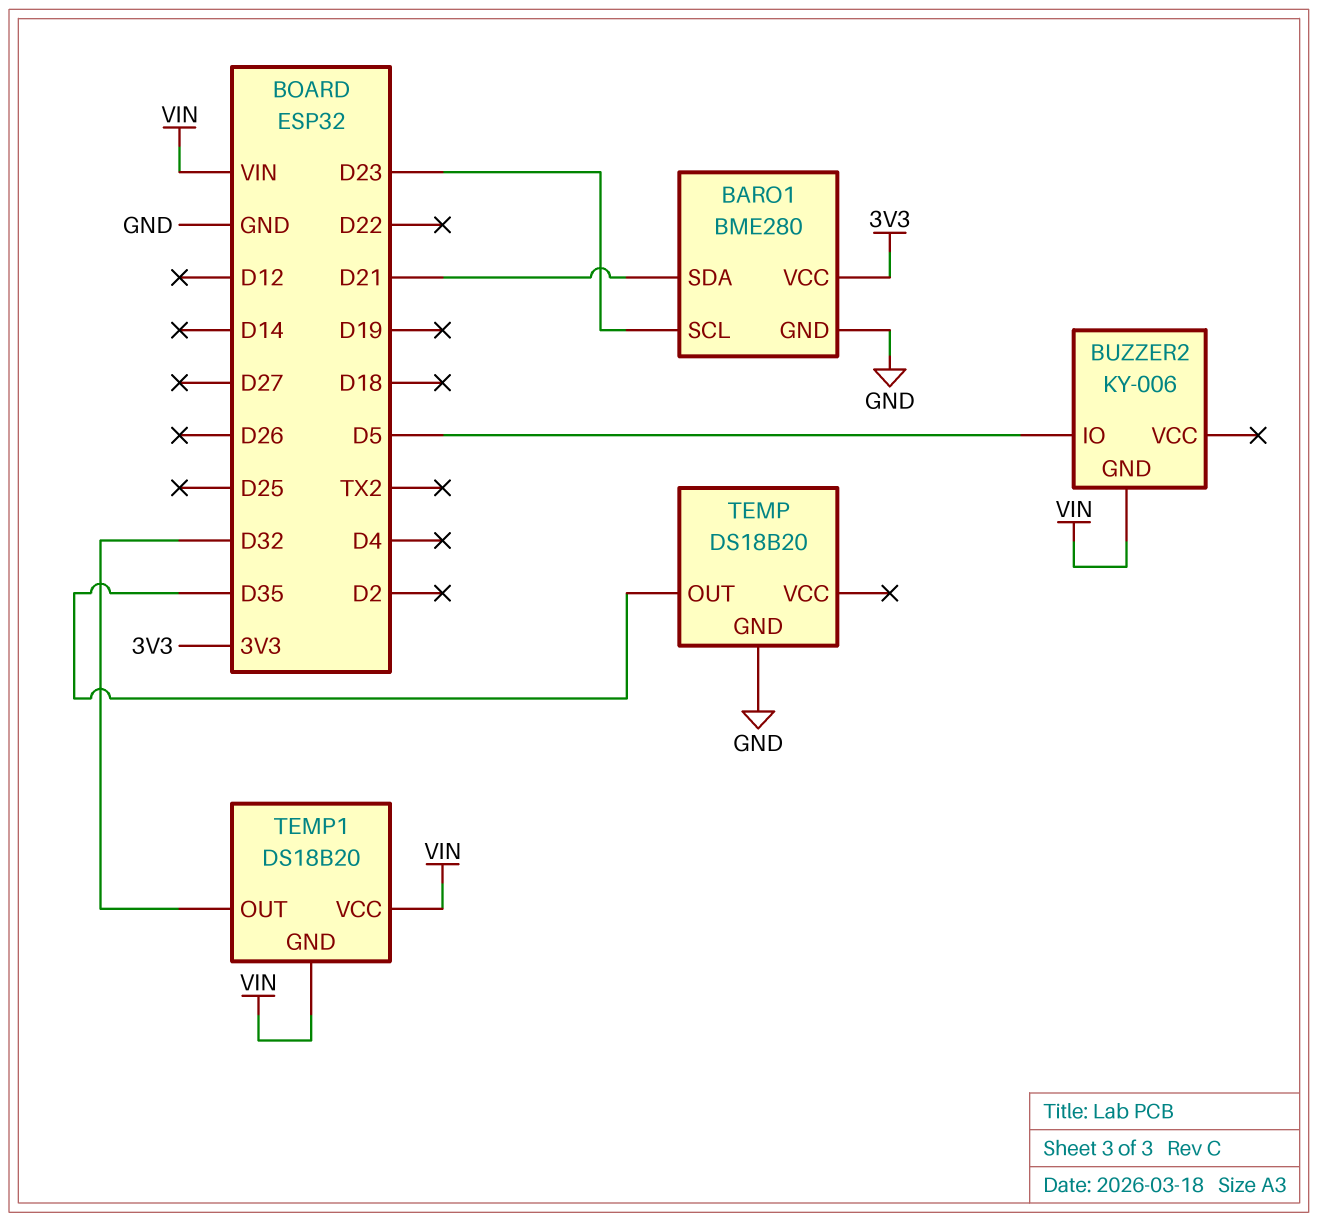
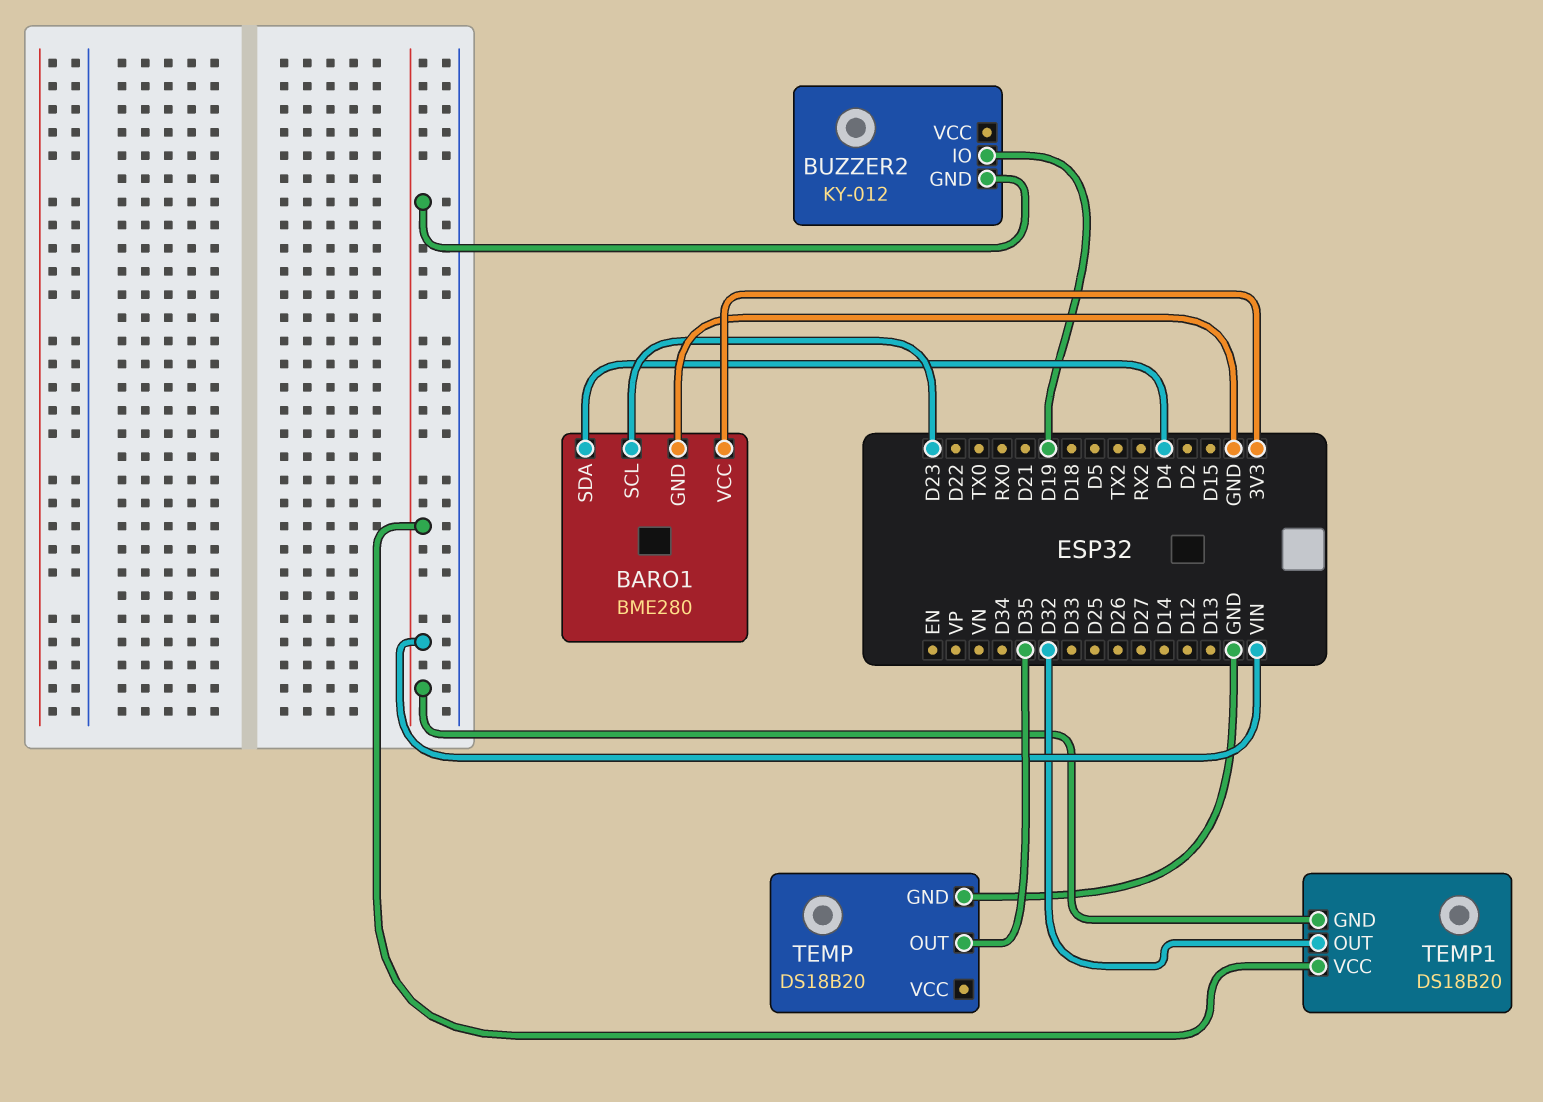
BARO1 pin SDA: D21 -> D4
BUZZER2: KY-006 -> KY-012
BUZZER2 pin IO: D5 -> D19

